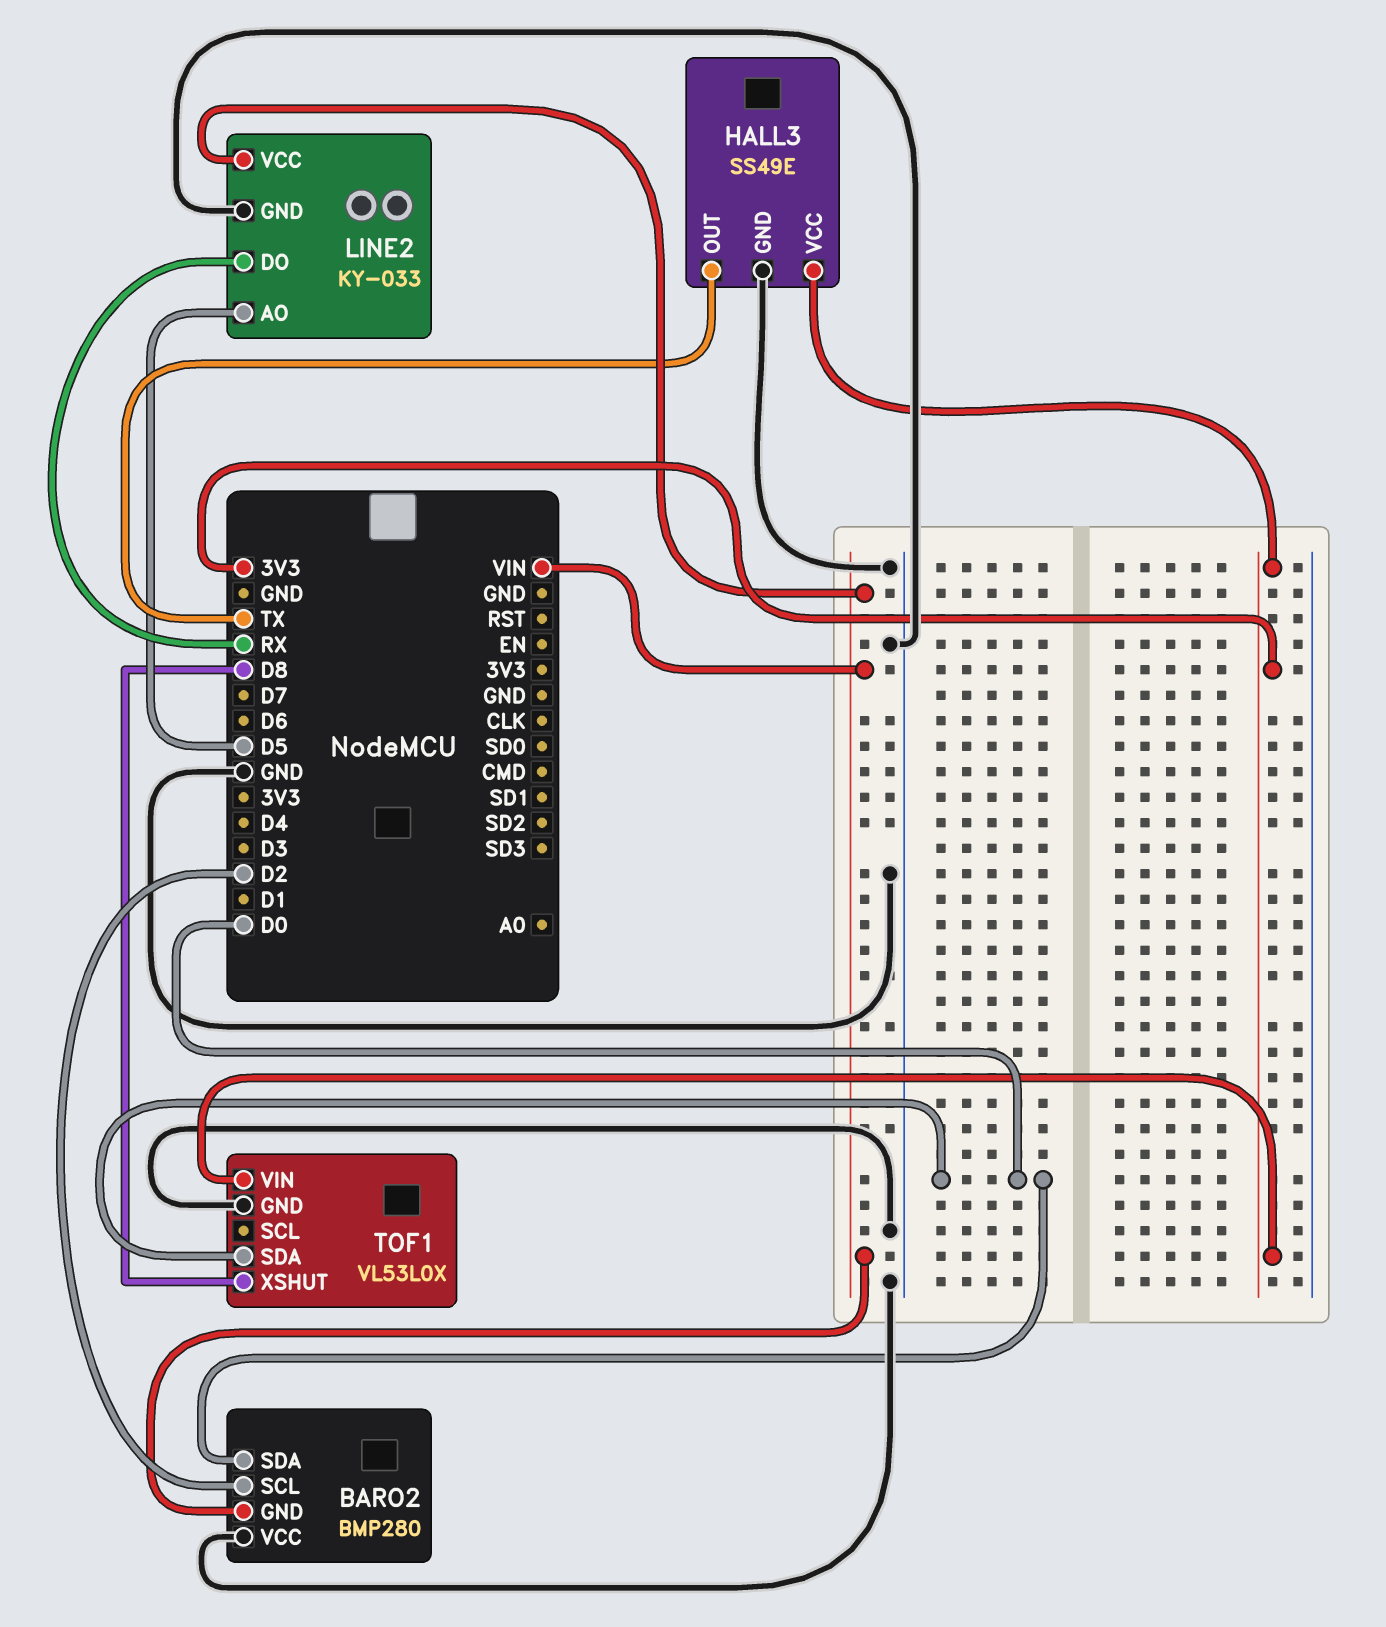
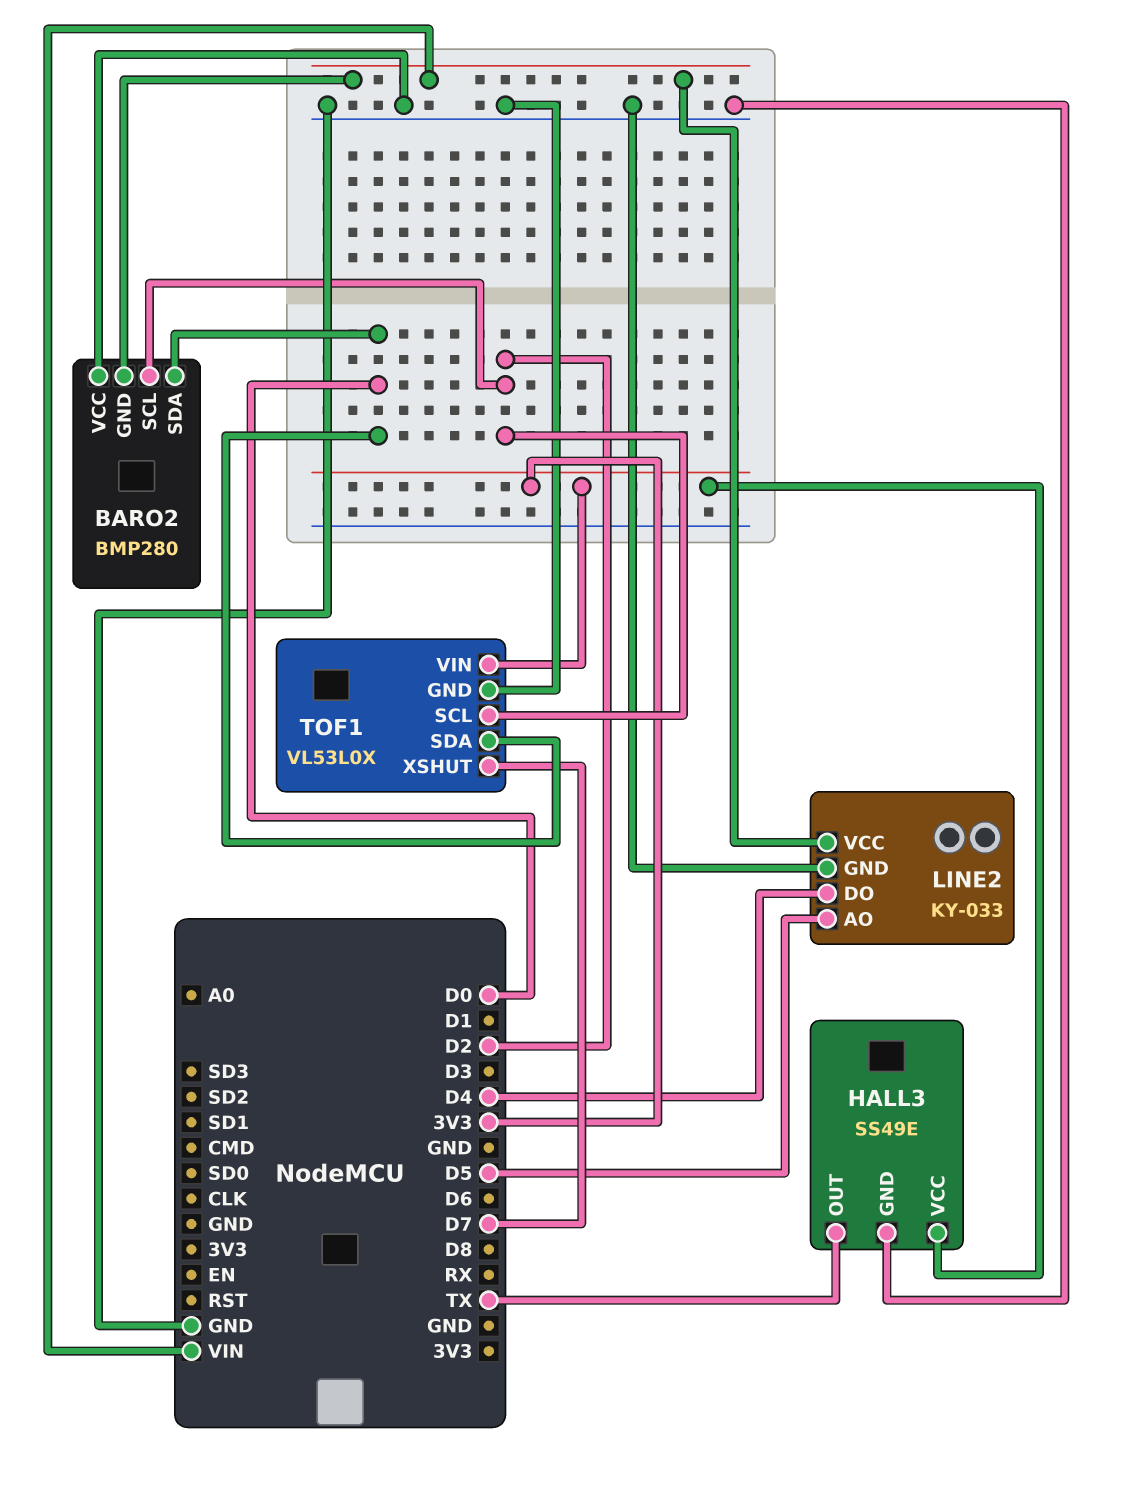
LINE2 pin DO: RX -> D4
TOF1 pin SCL: none -> D2
TOF1 pin XSHUT: D8 -> D7

